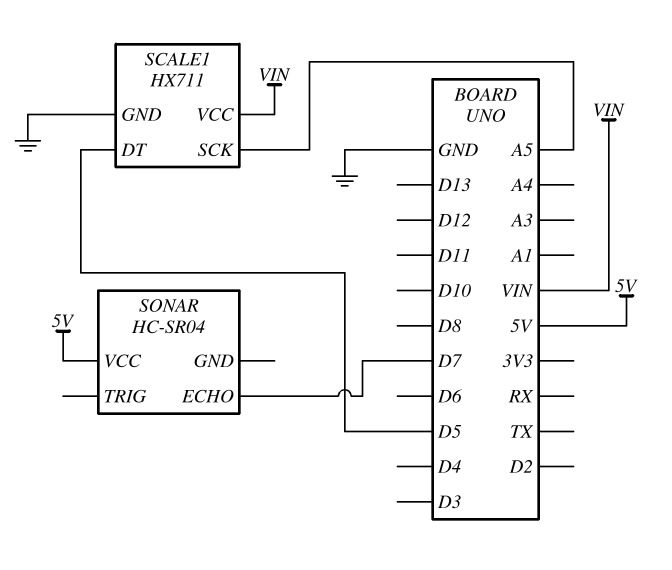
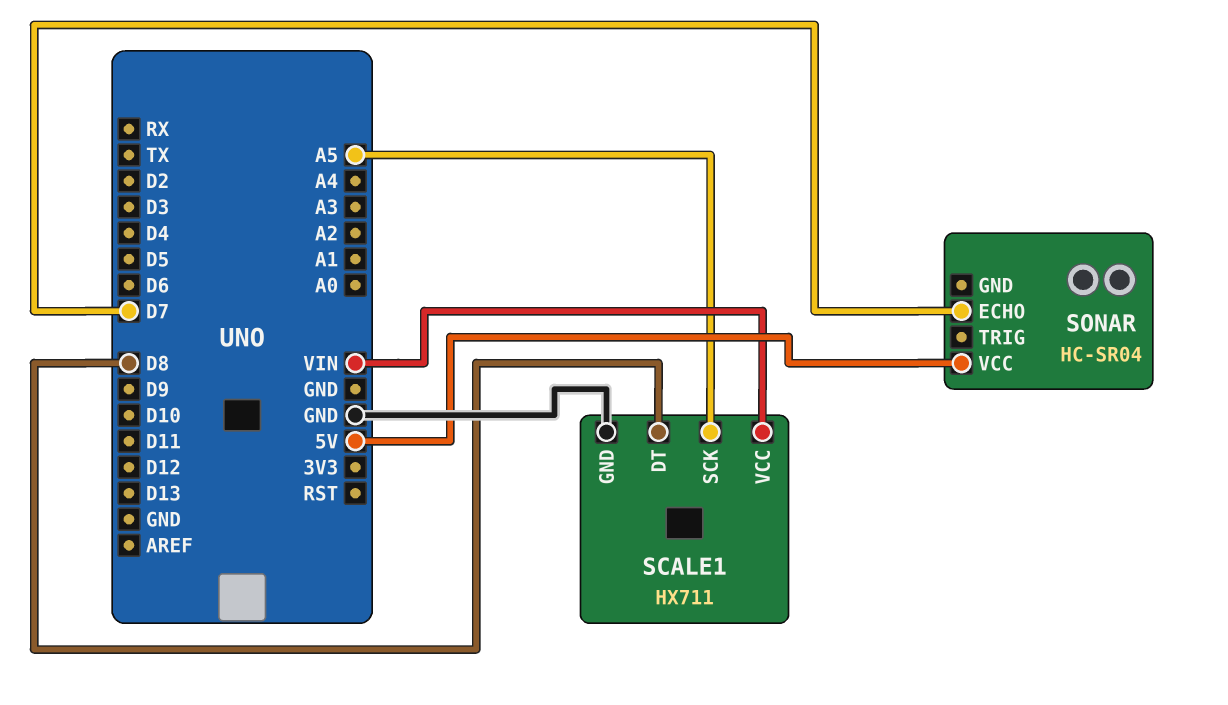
SCALE1 pin DT: D5 -> D8

